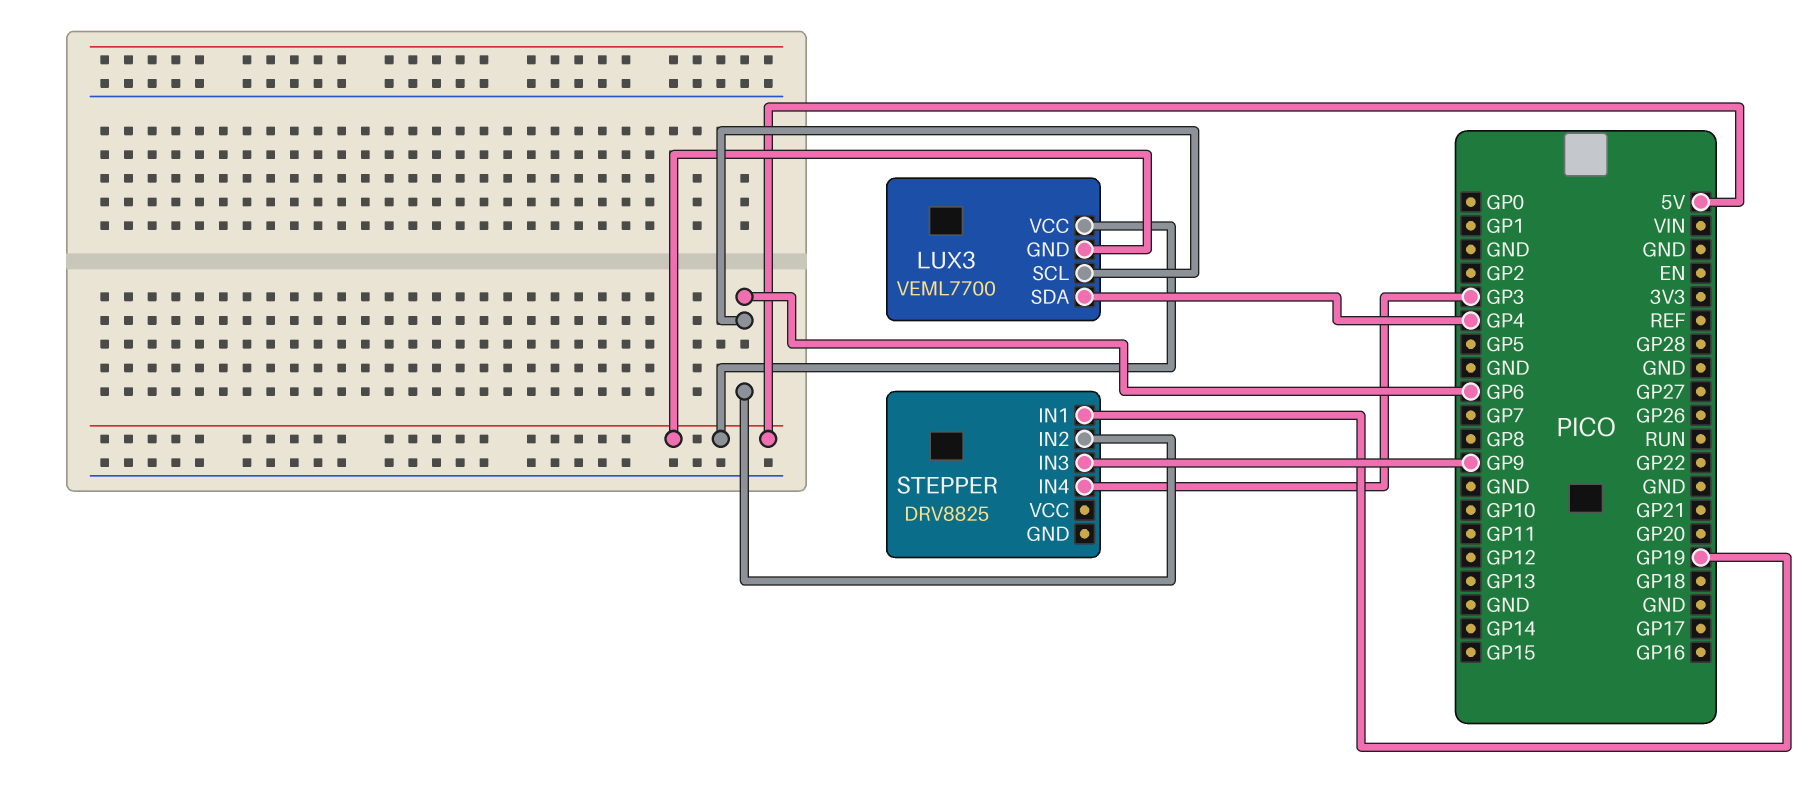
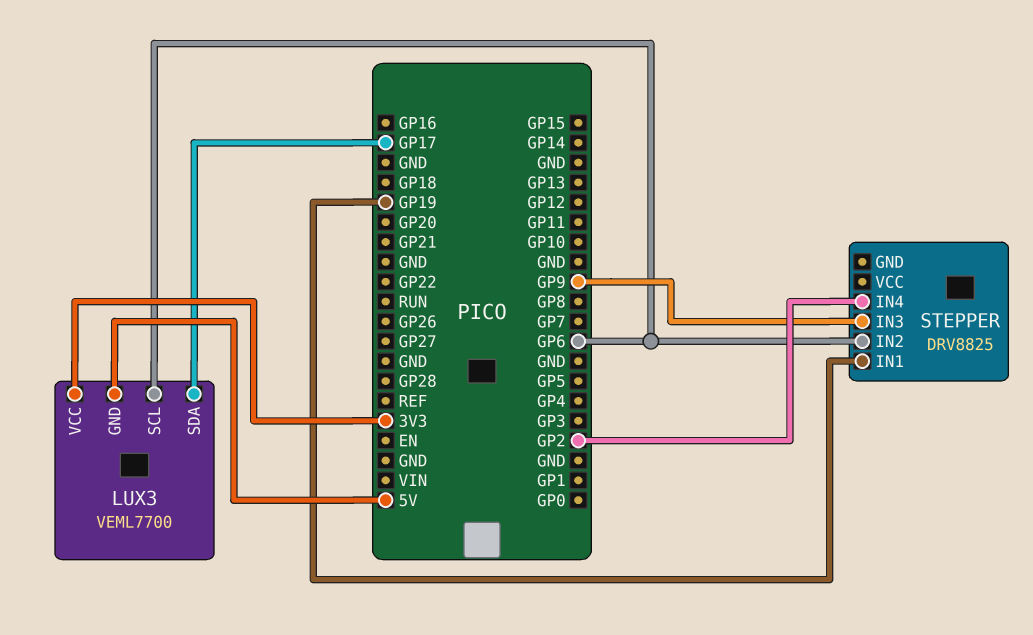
LUX3 pin SDA: GP4 -> GP17
LUX3 pin VCC: 5V -> 3V3
STEPPER pin IN4: GP3 -> GP2

